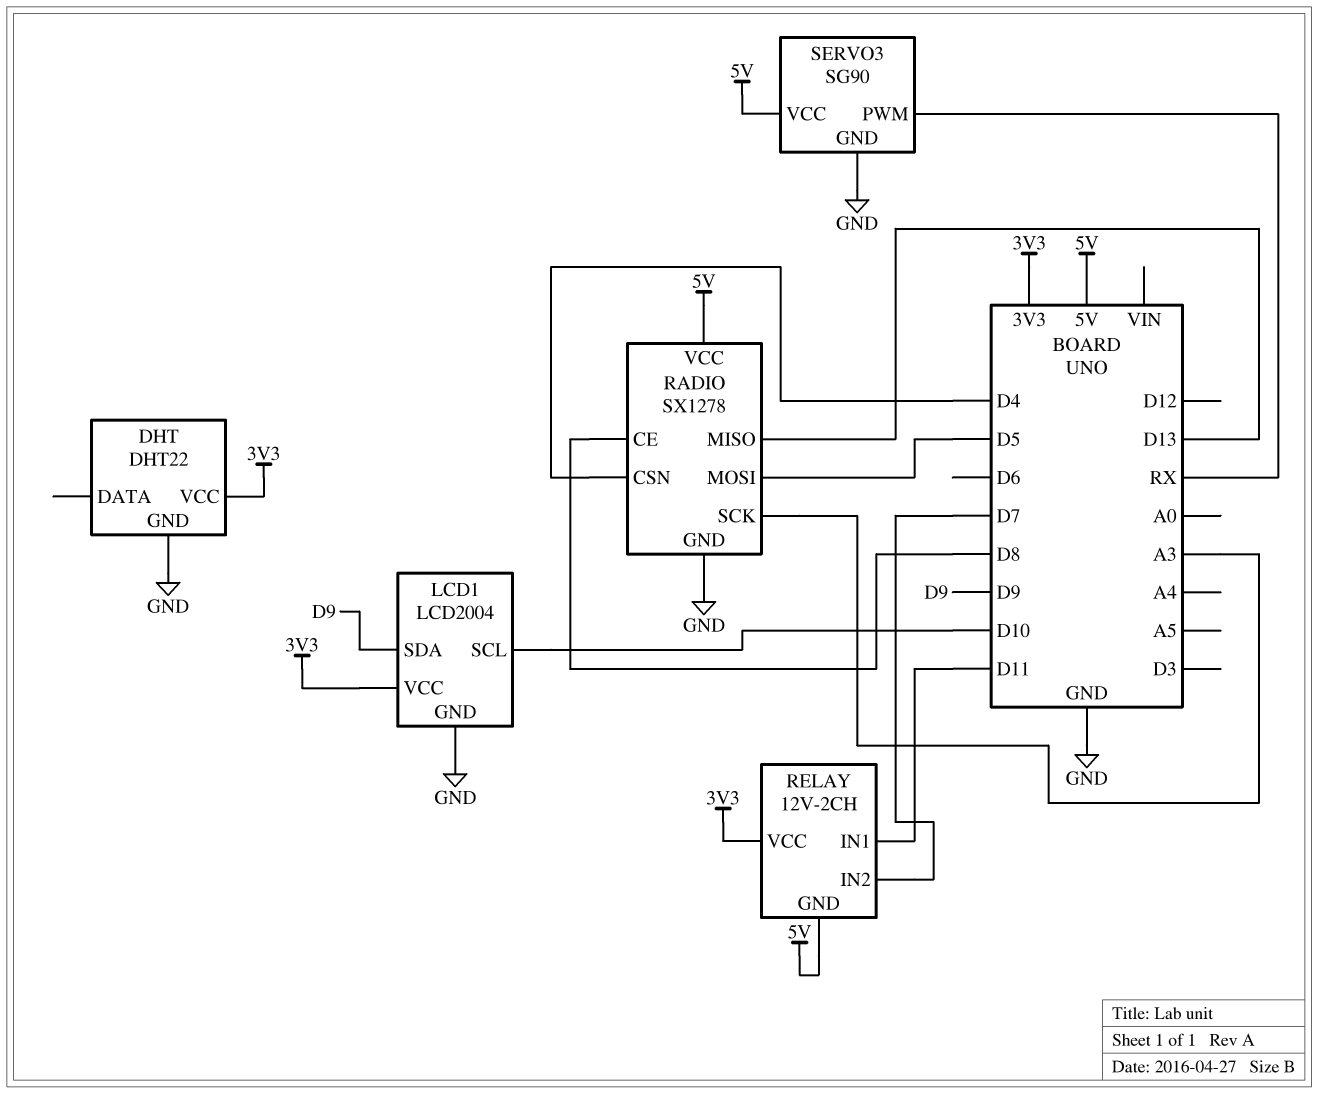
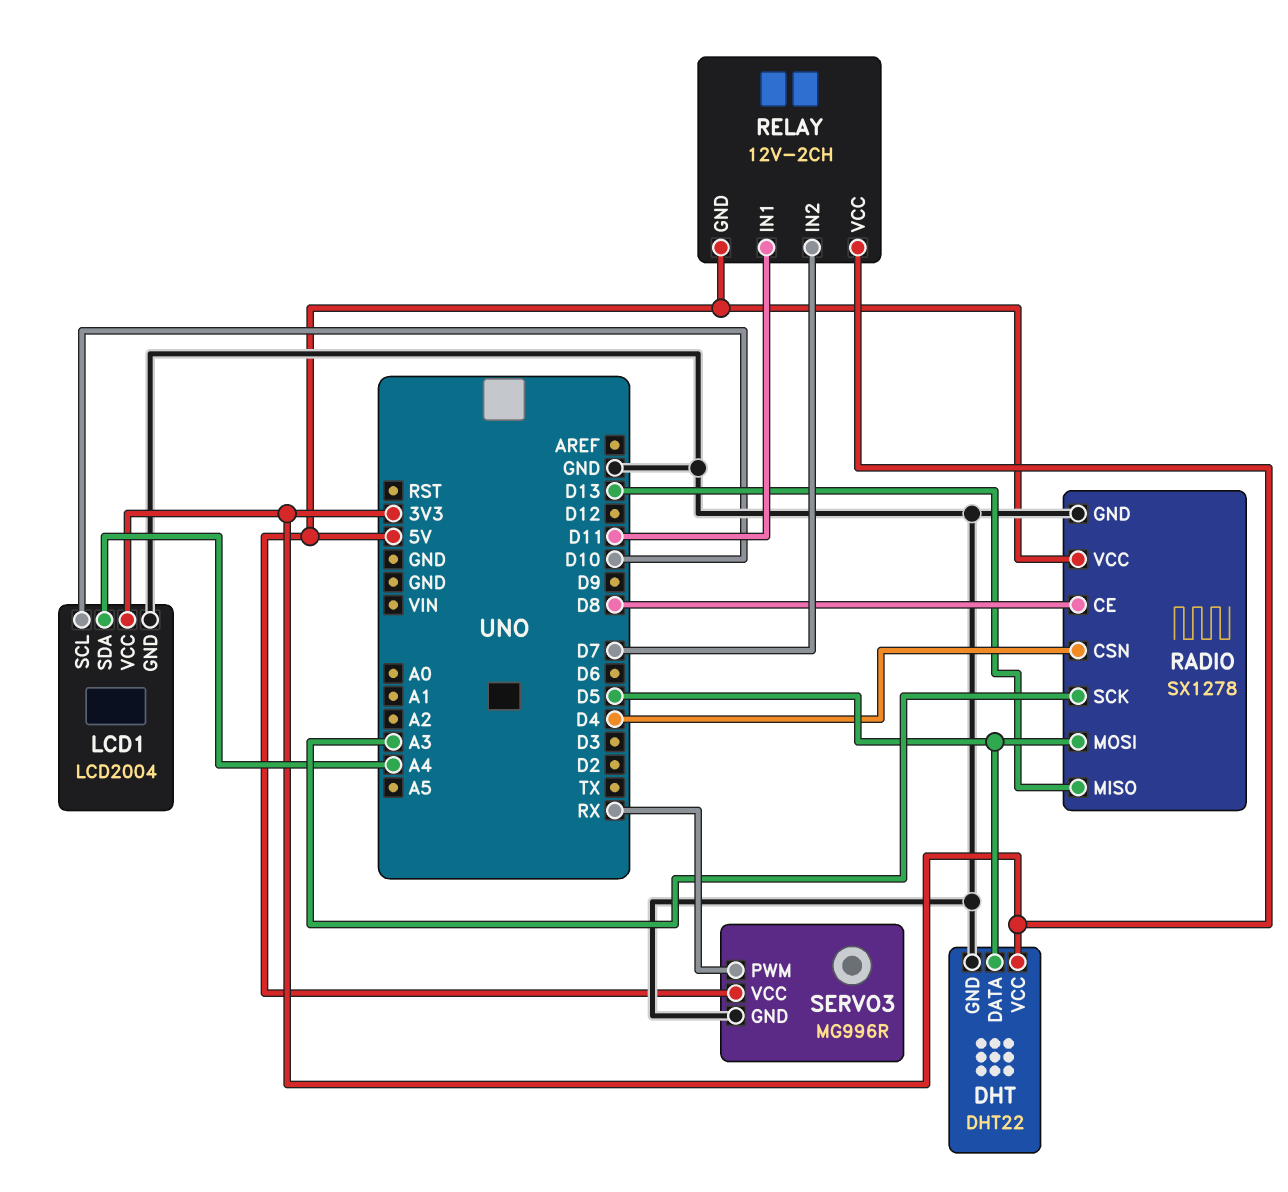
DHT pin DATA: none -> D5
LCD1 pin SDA: D9 -> A4
SERVO3: SG90 -> MG996R

